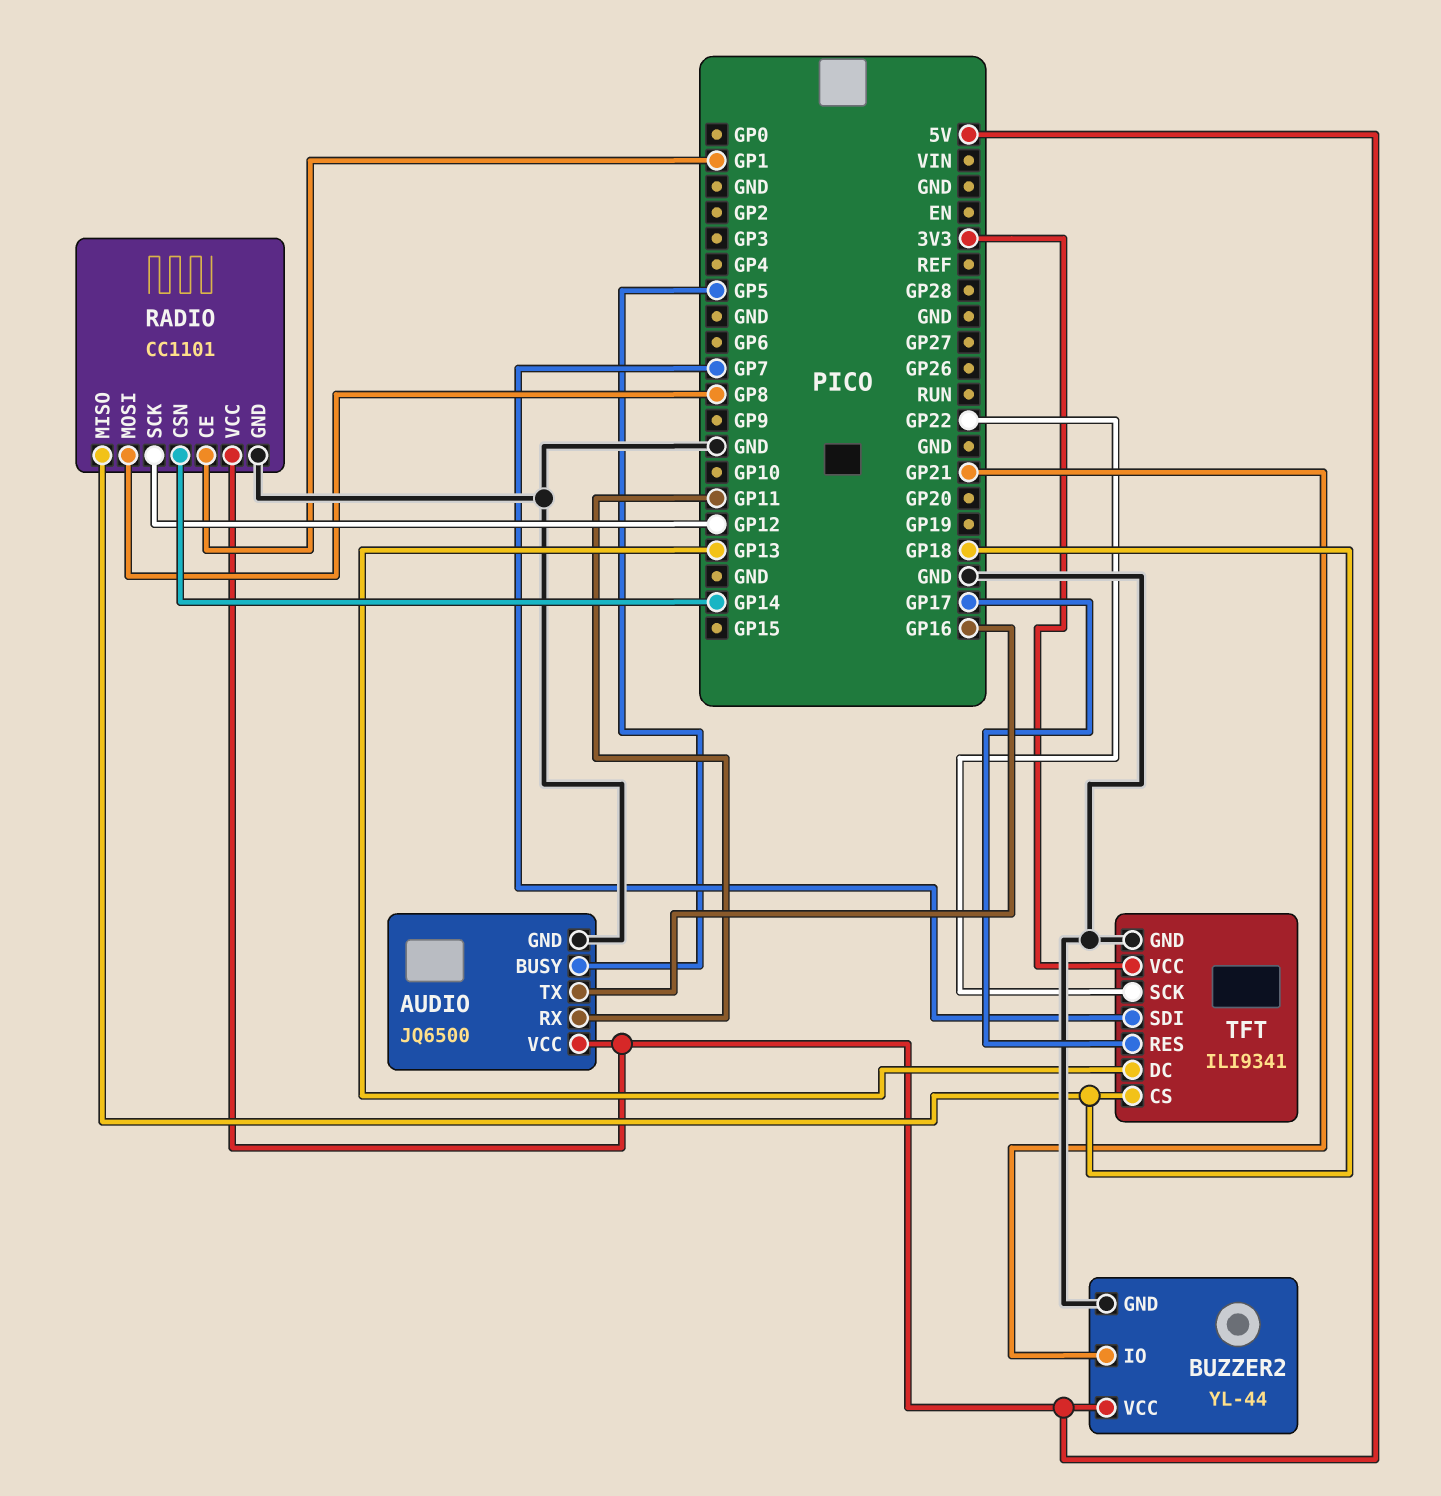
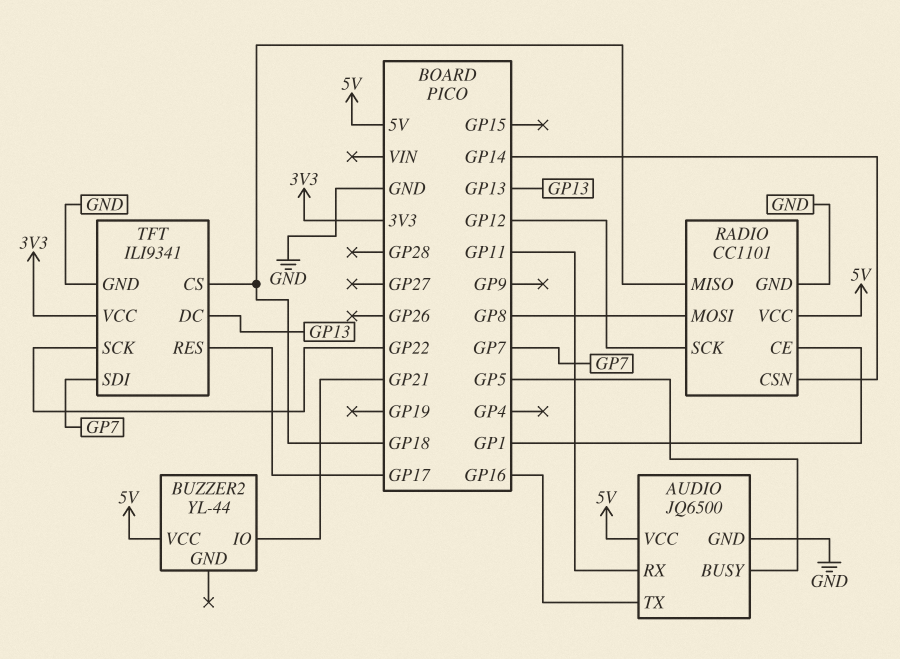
BUZZER2 pin GND: GND -> none

